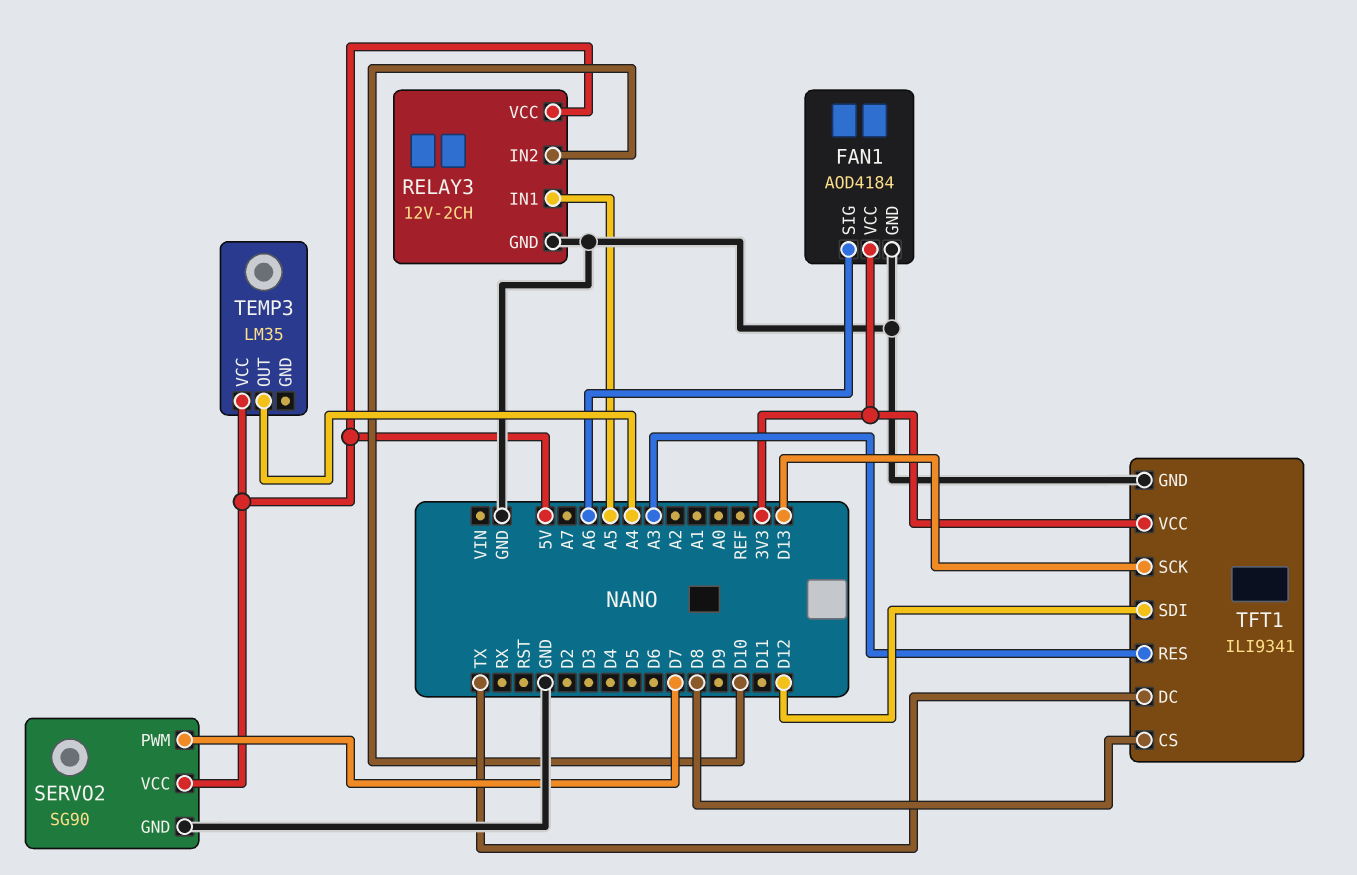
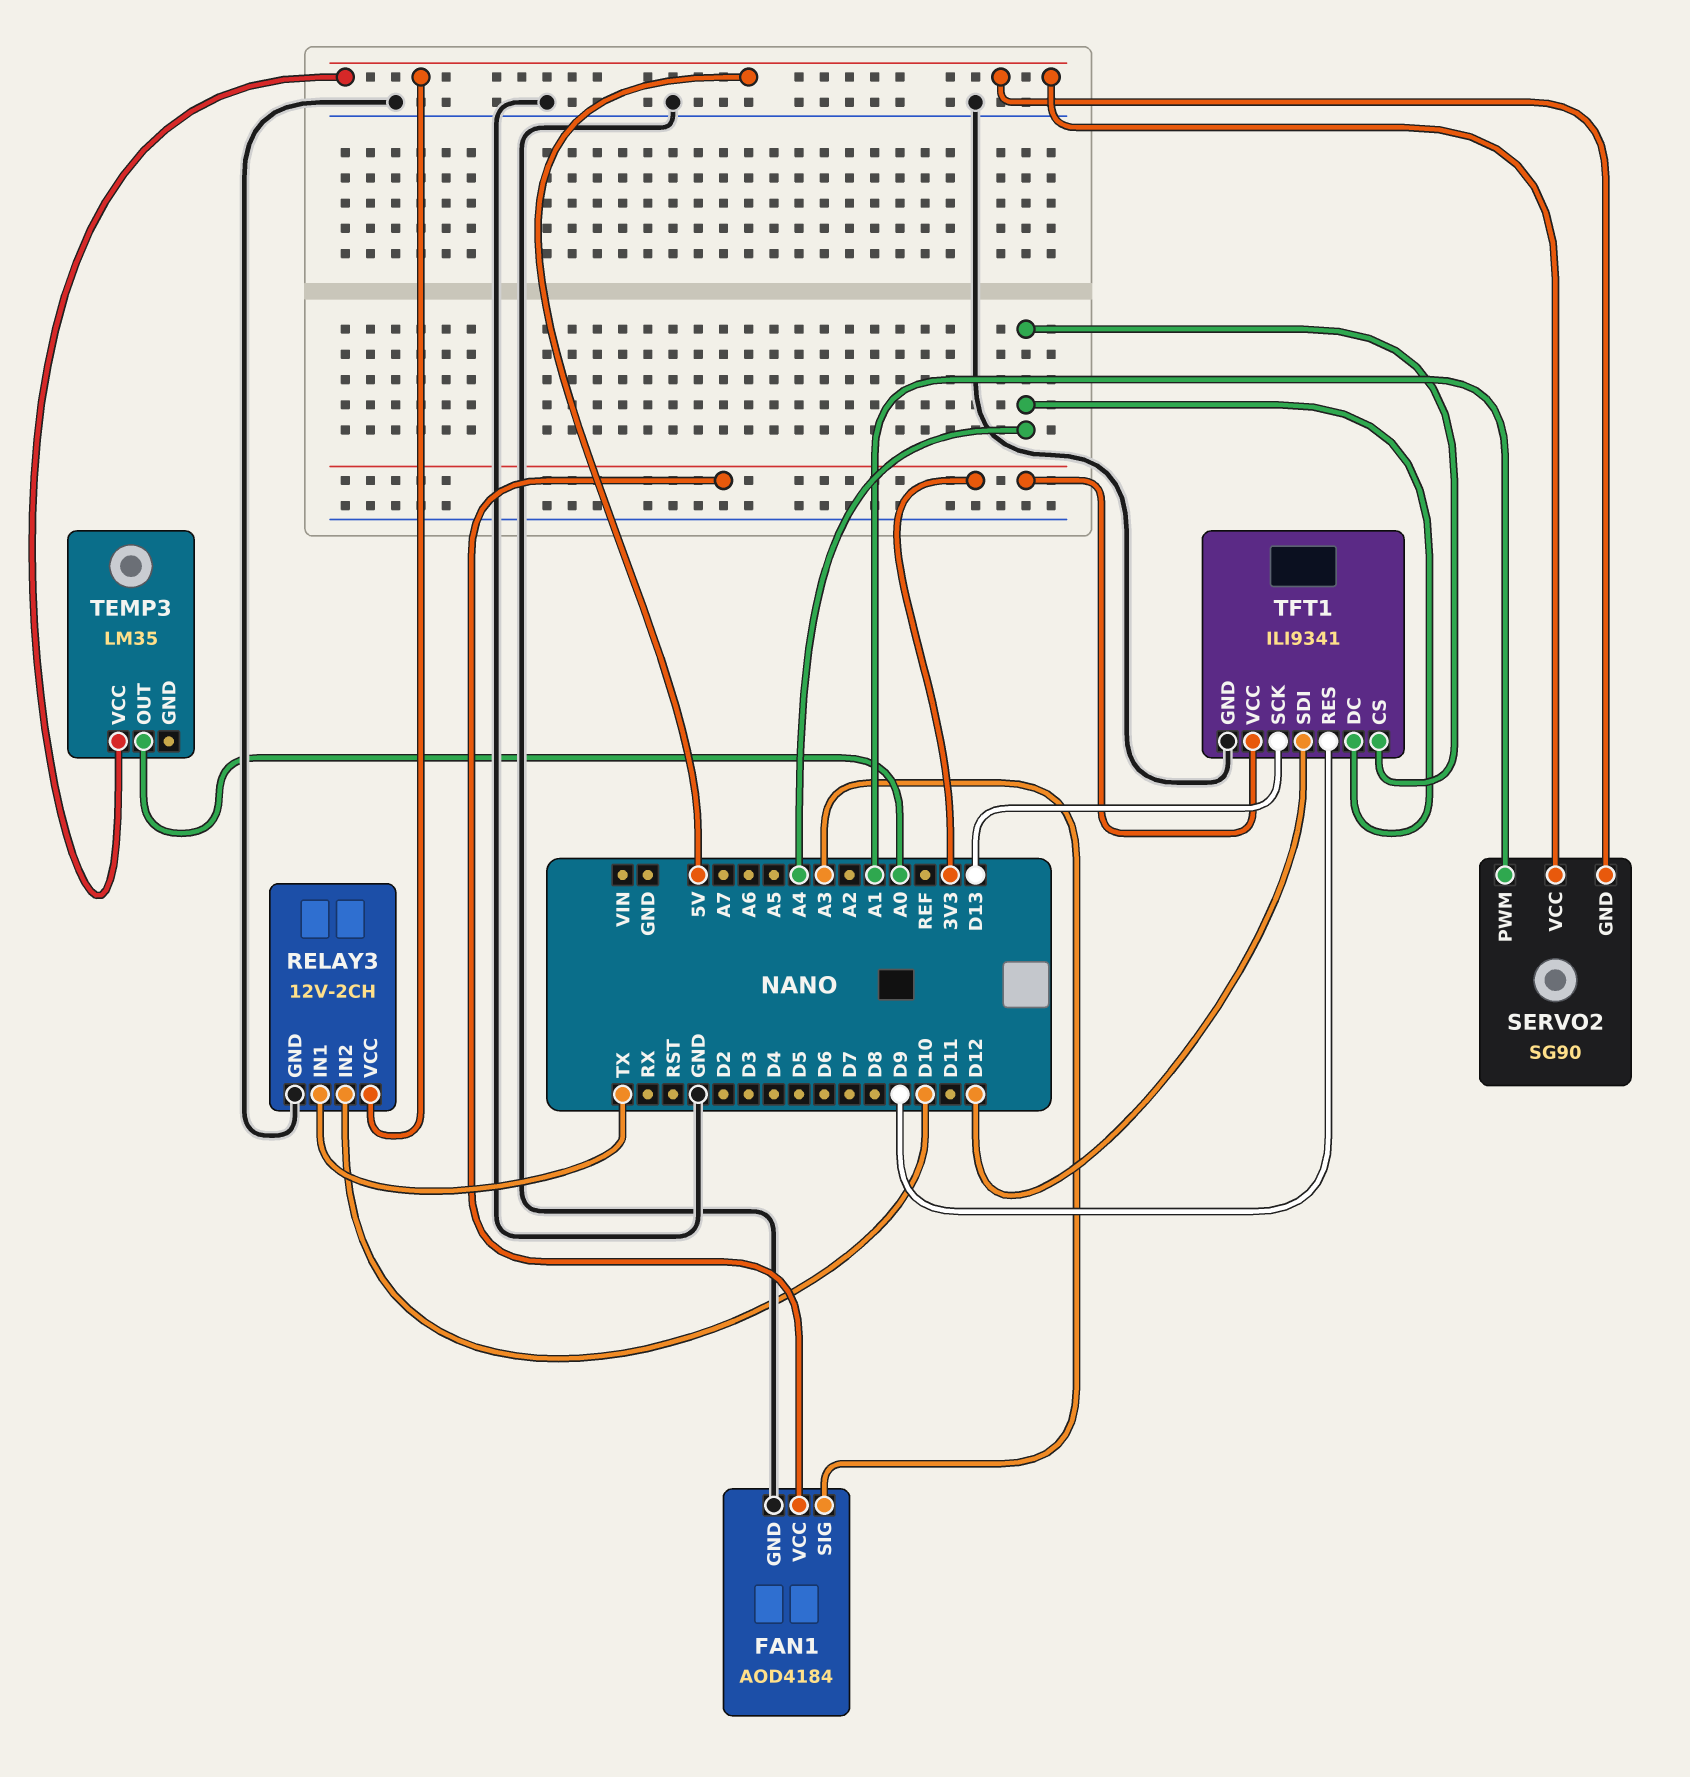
FAN1 pin SIG: A6 -> A3
RELAY3 pin IN1: A5 -> TX
SERVO2 pin GND: GND -> 5V
SERVO2 pin PWM: D7 -> A1
TEMP3 pin OUT: A4 -> A0
TFT1 pin CS: D8 -> A4
TFT1 pin DC: TX -> A4
TFT1 pin RES: A3 -> D9

